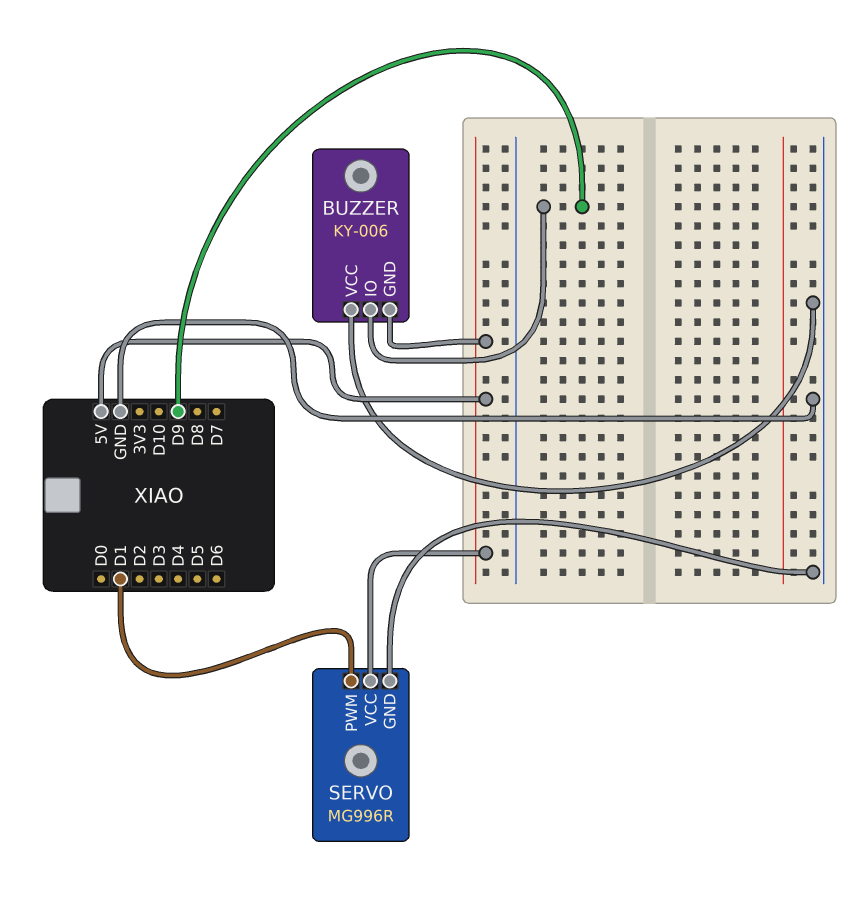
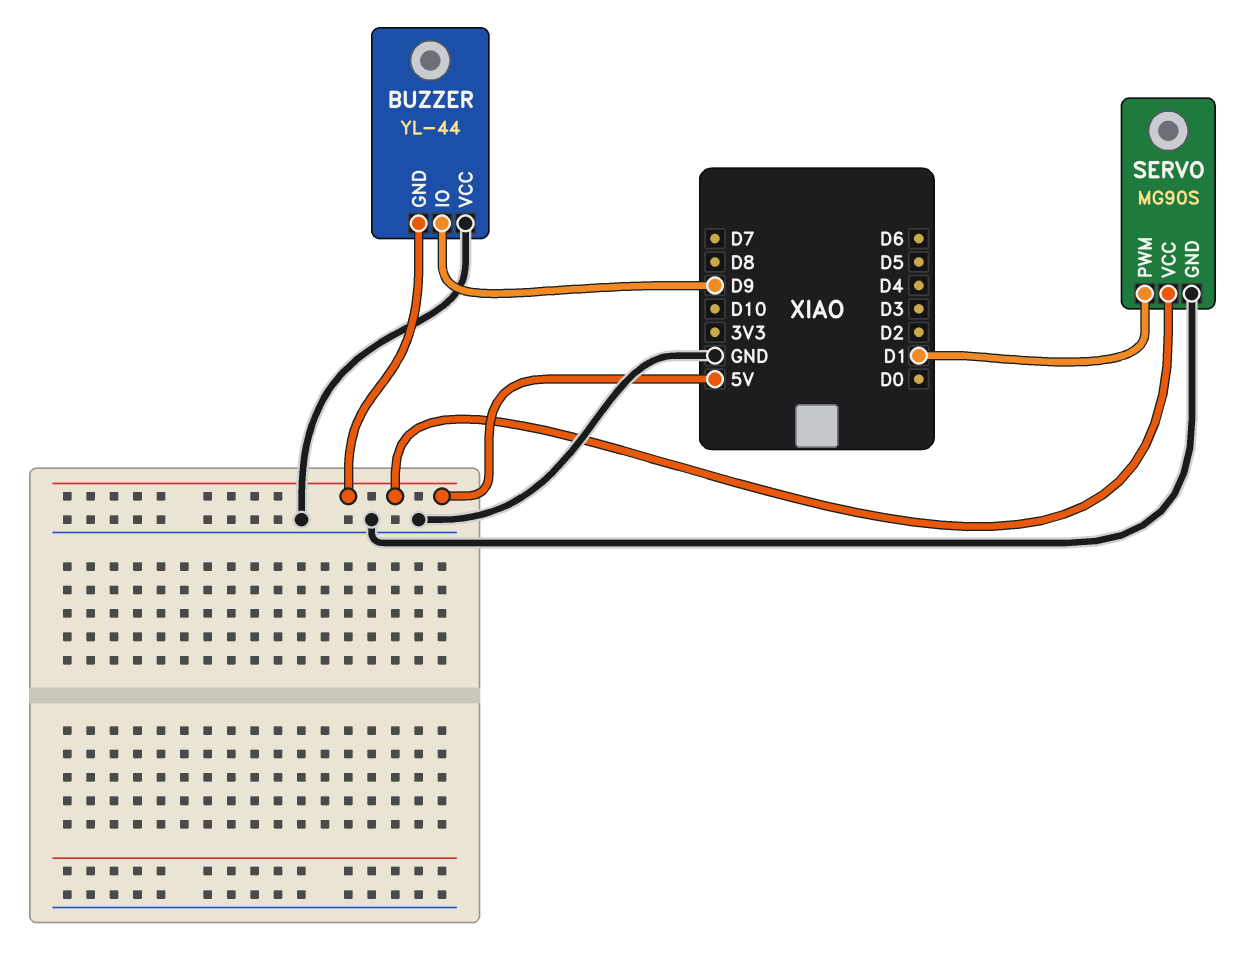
BUZZER: KY-006 -> YL-44
SERVO: MG996R -> MG90S

